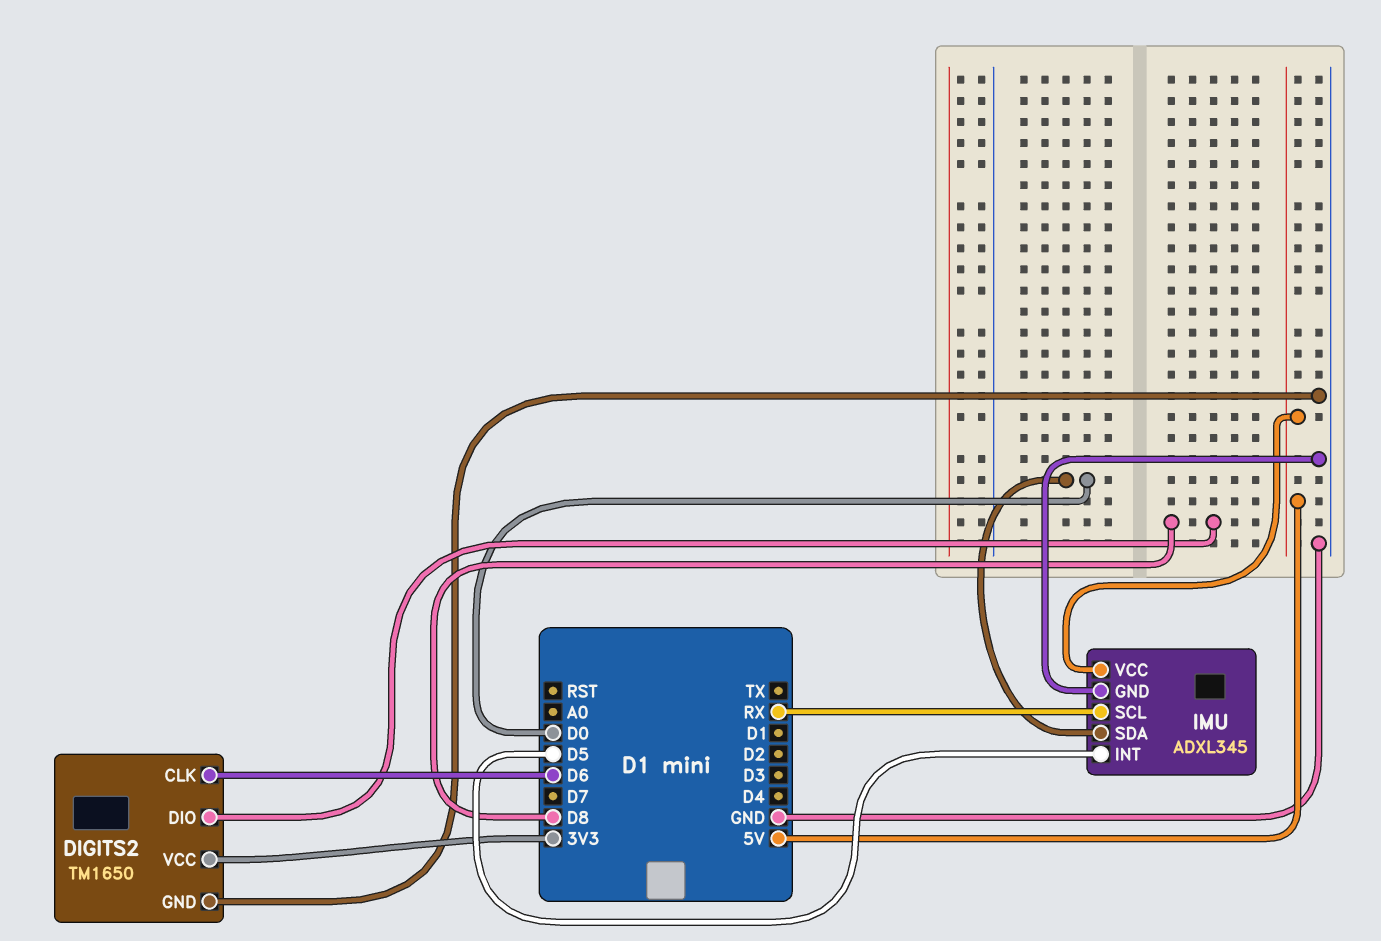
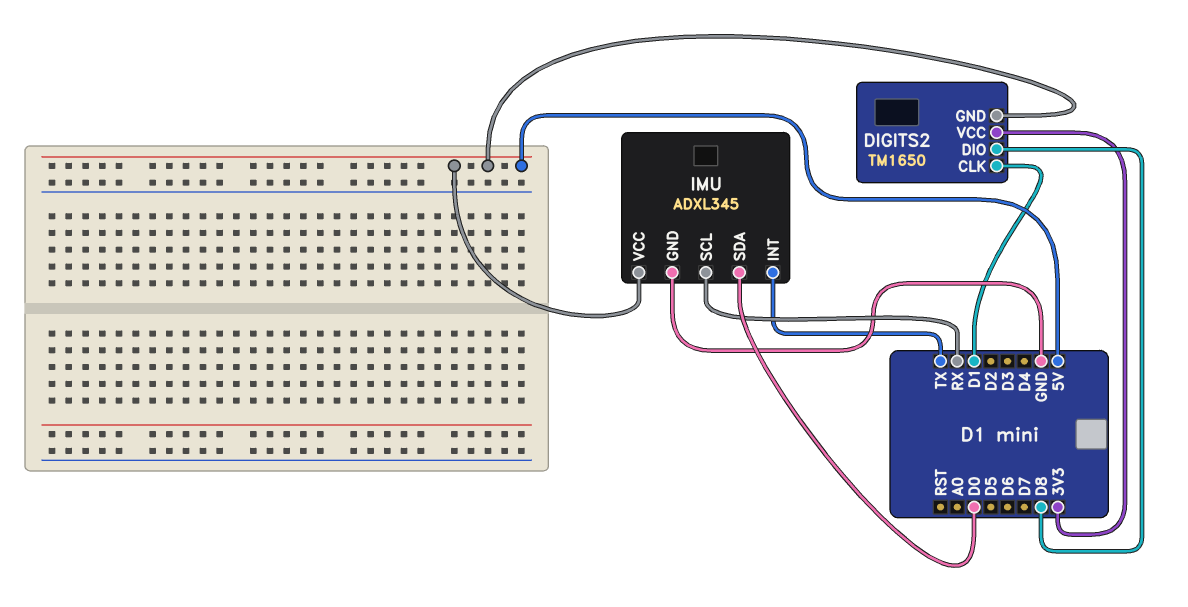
DIGITS2 pin CLK: D6 -> D1
DIGITS2 pin GND: GND -> 5V
IMU pin INT: D5 -> TX

